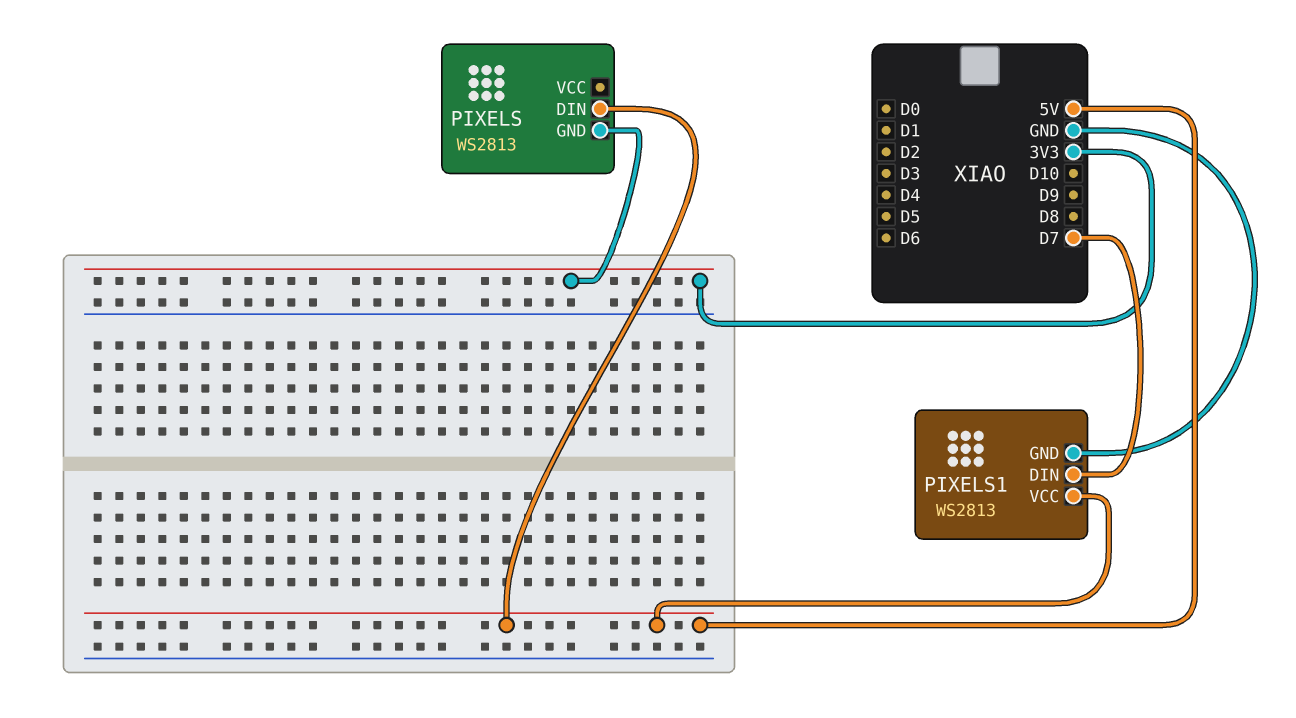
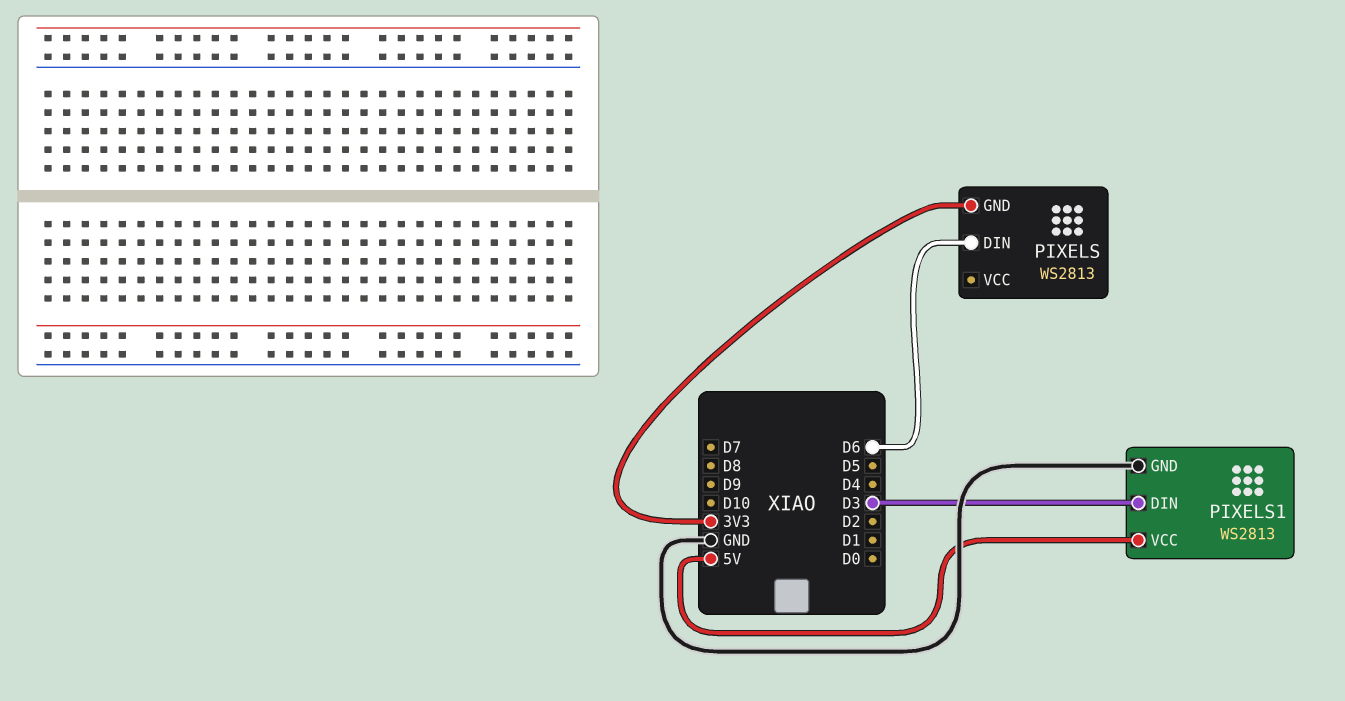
PIXELS pin DIN: 5V -> D6
PIXELS1 pin DIN: D7 -> D3

